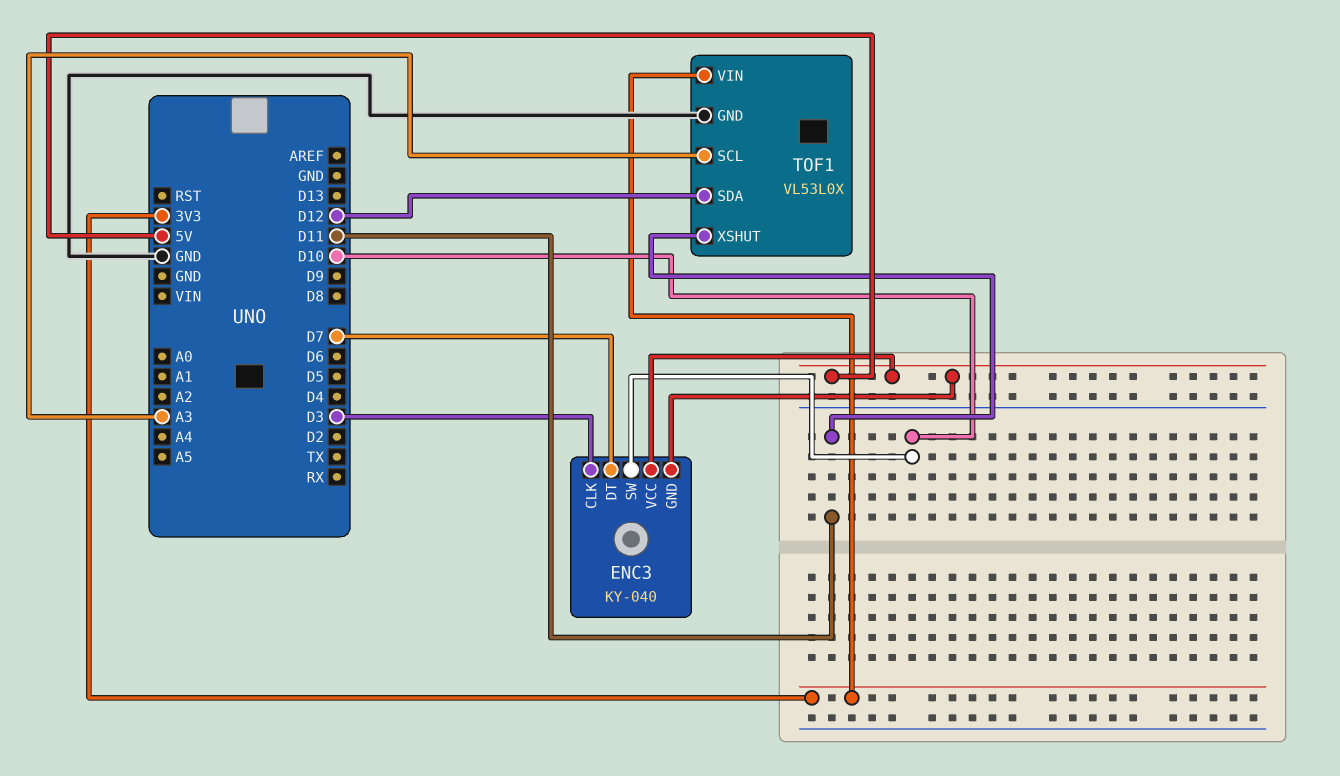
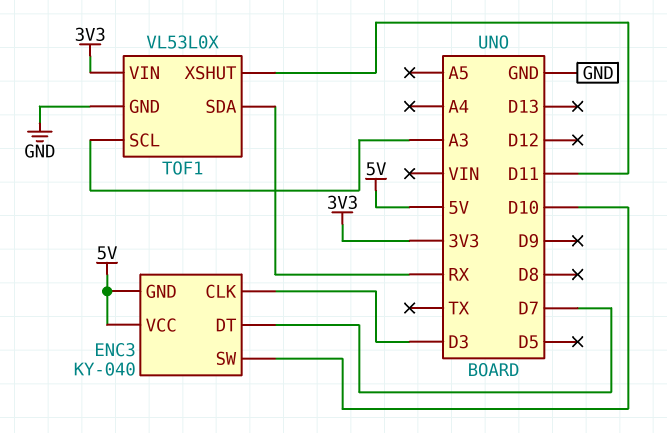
TOF1 pin SDA: D12 -> RX

